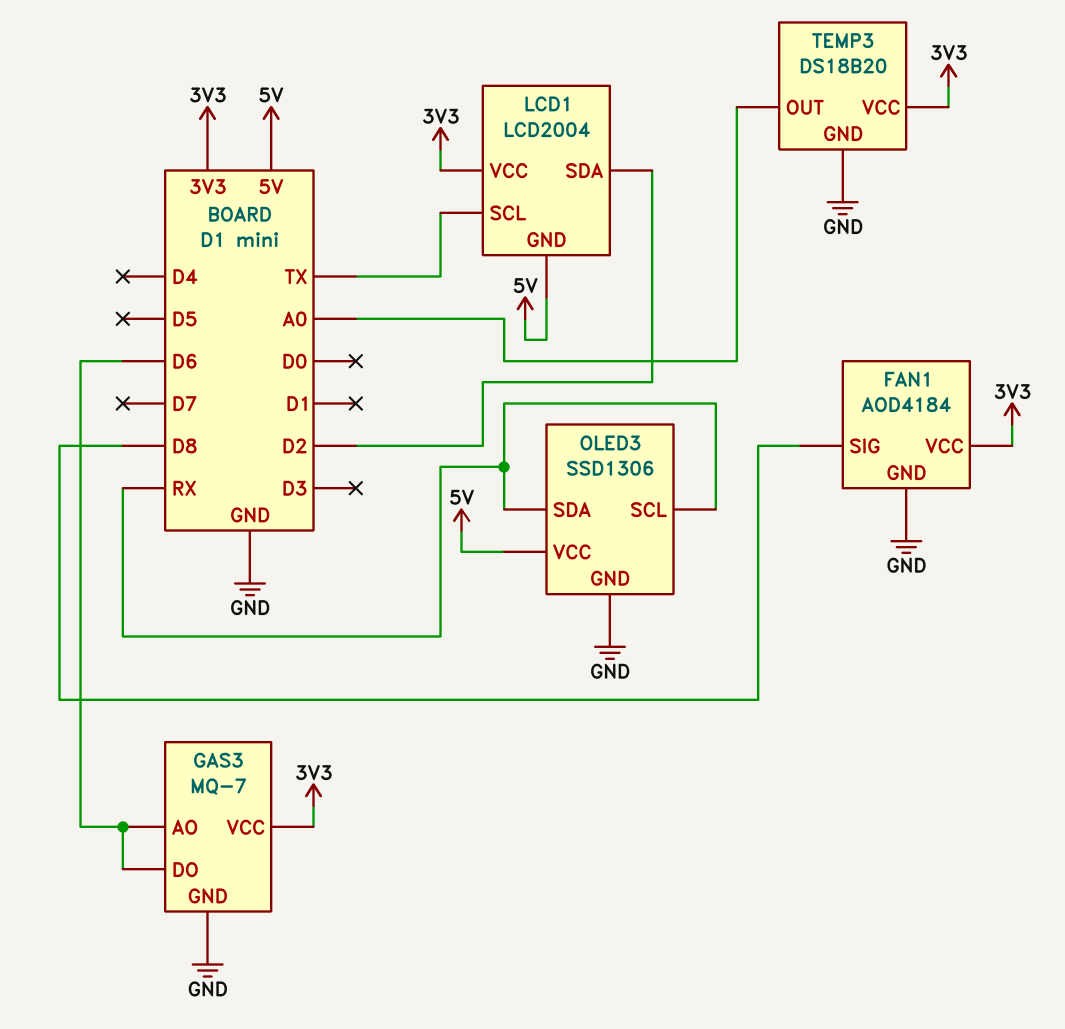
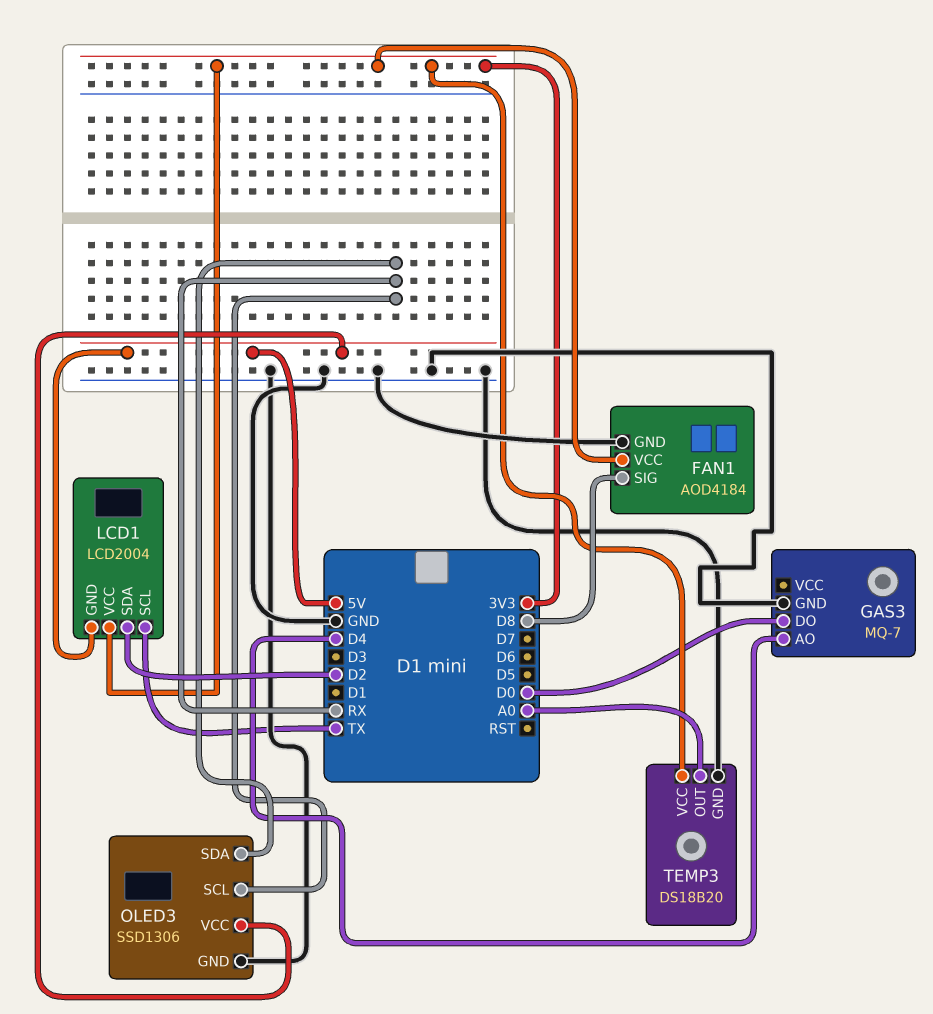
GAS3 pin AO: D6 -> D4
GAS3 pin DO: D6 -> D0
GAS3 pin VCC: 3V3 -> none

